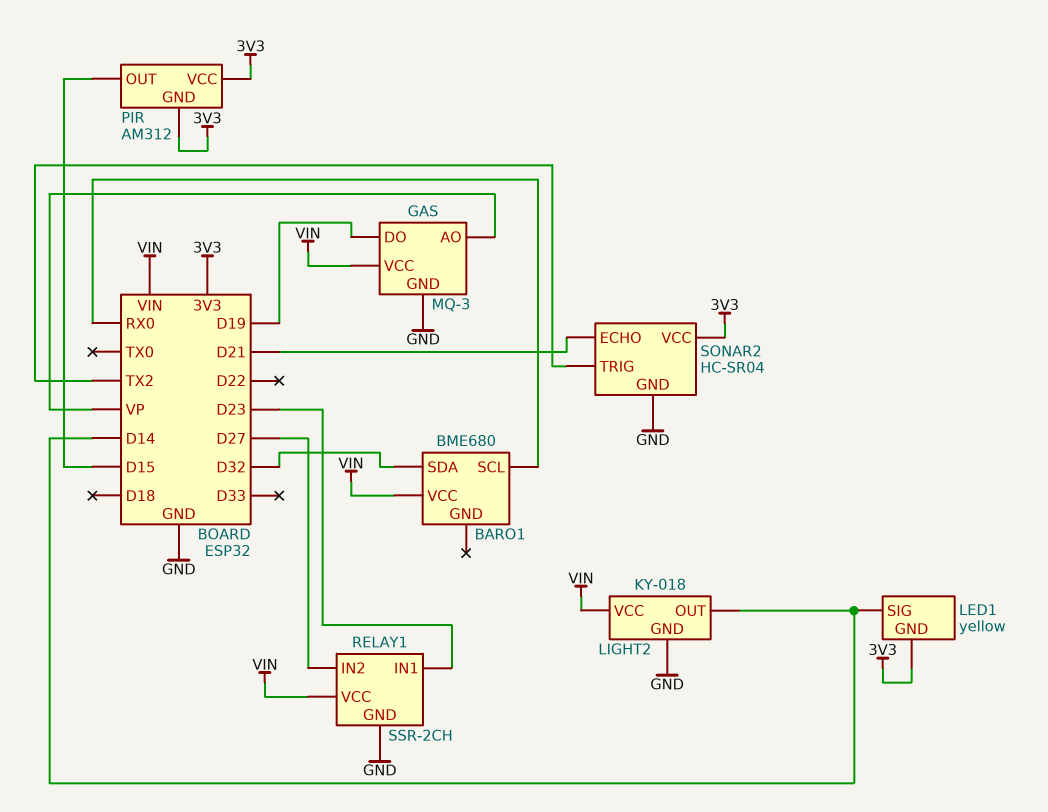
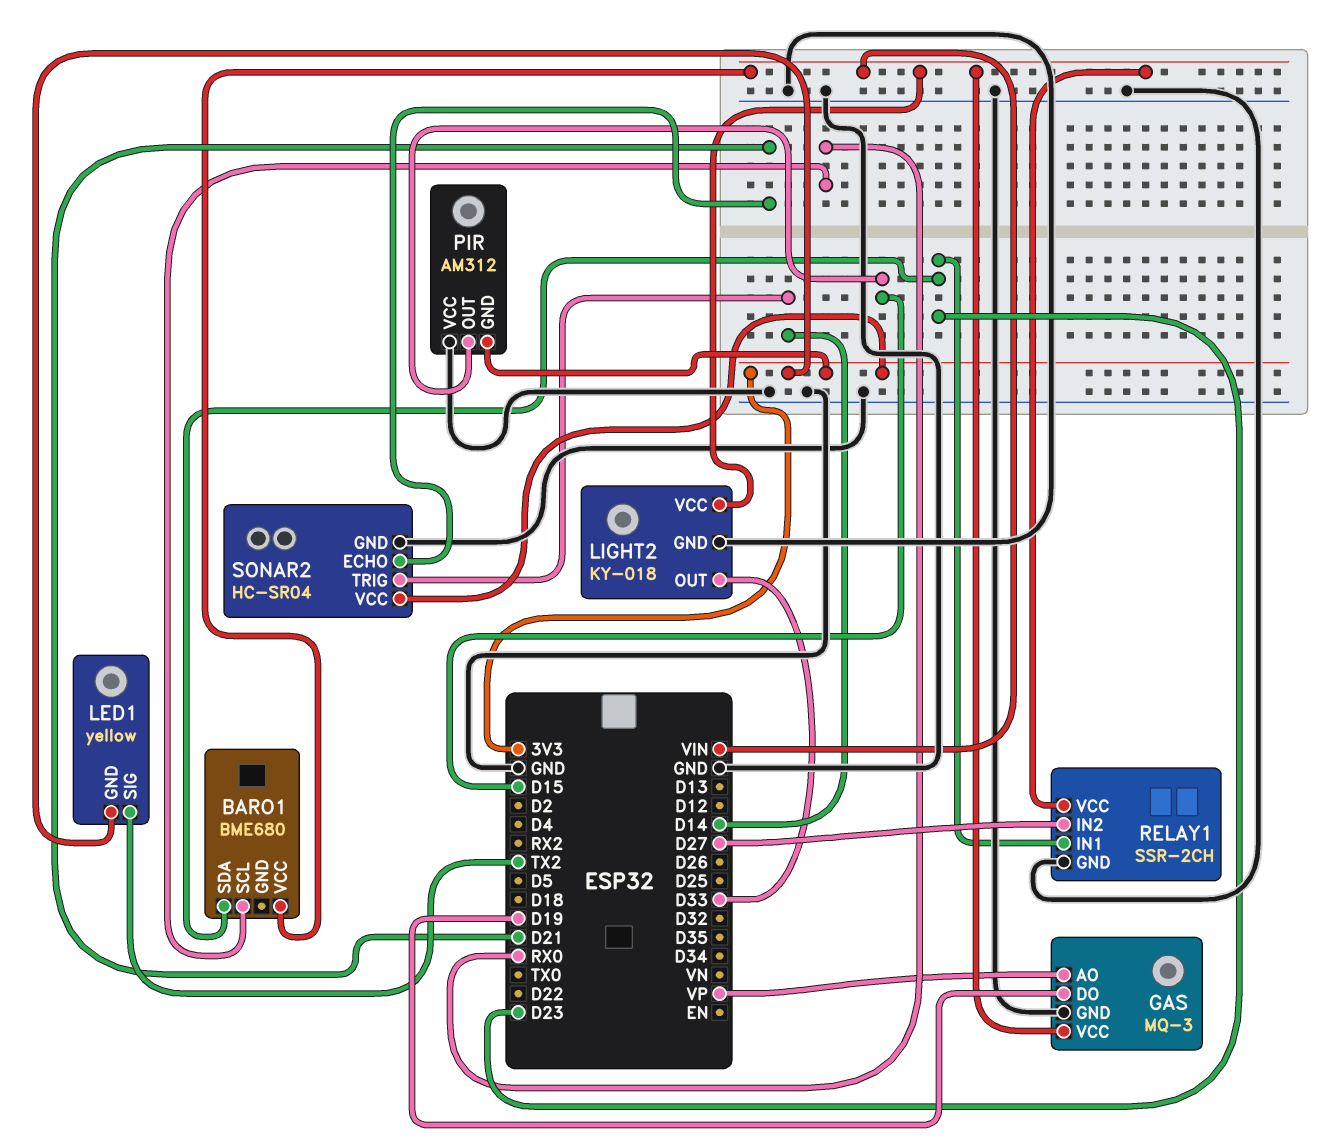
BARO1 pin SDA: D32 -> D23
LED1 pin SIG: D14 -> TX2
LIGHT2 pin OUT: D14 -> D33
PIR pin VCC: 3V3 -> GND
SONAR2 pin TRIG: TX2 -> D14

